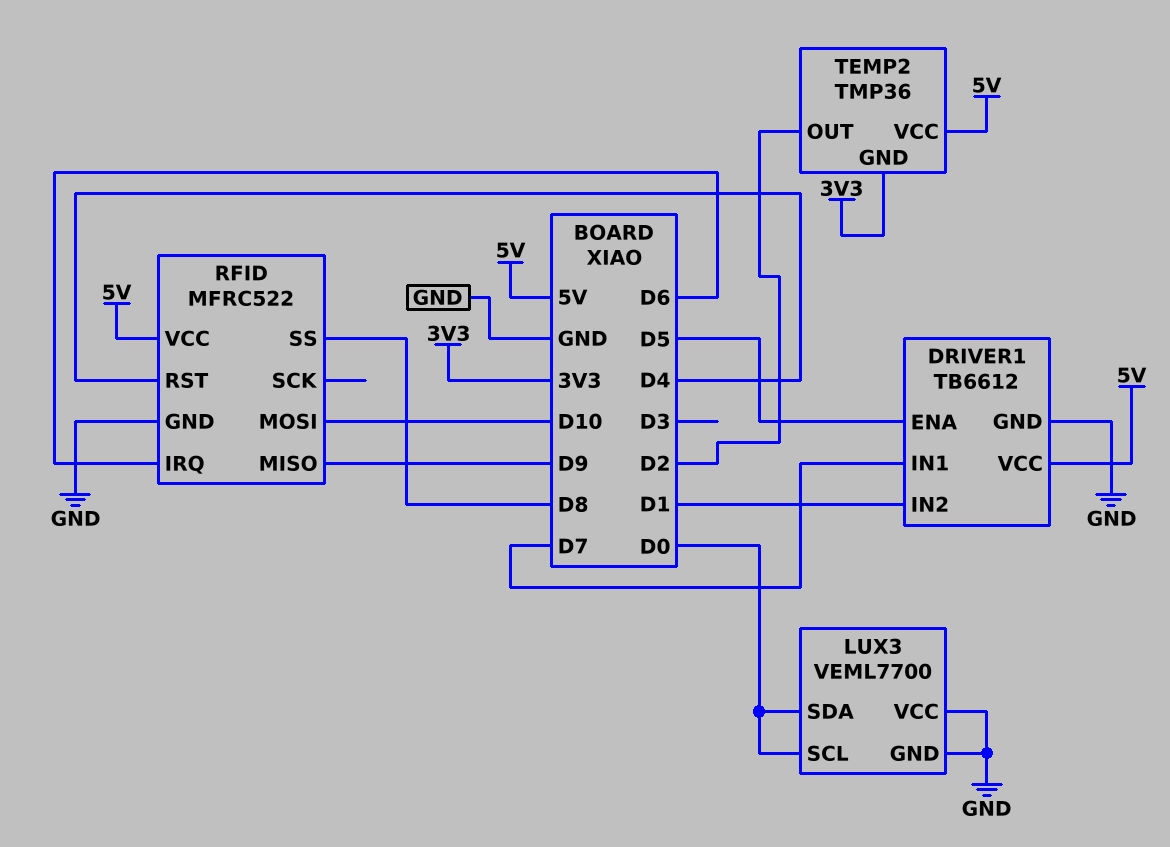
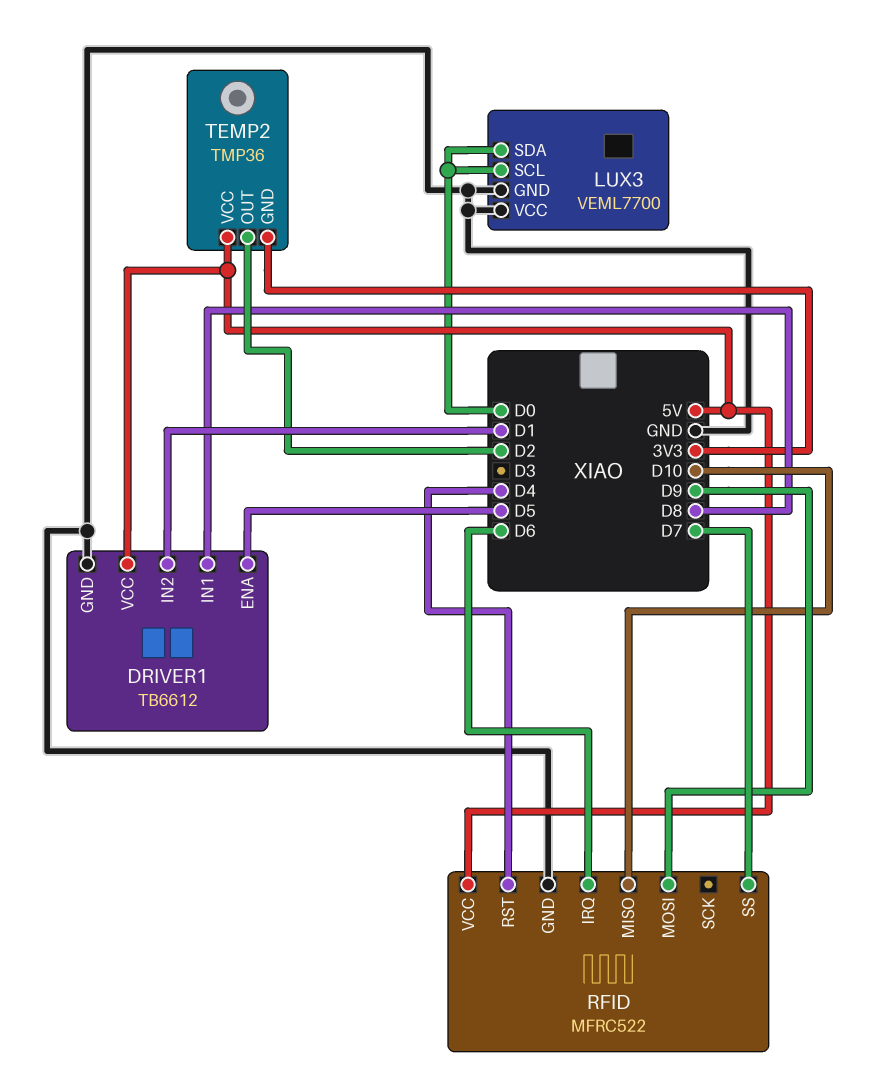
DRIVER1 pin IN1: D7 -> D8
RFID pin MISO: D9 -> D10
RFID pin MOSI: D10 -> D9
RFID pin SS: D8 -> D7

